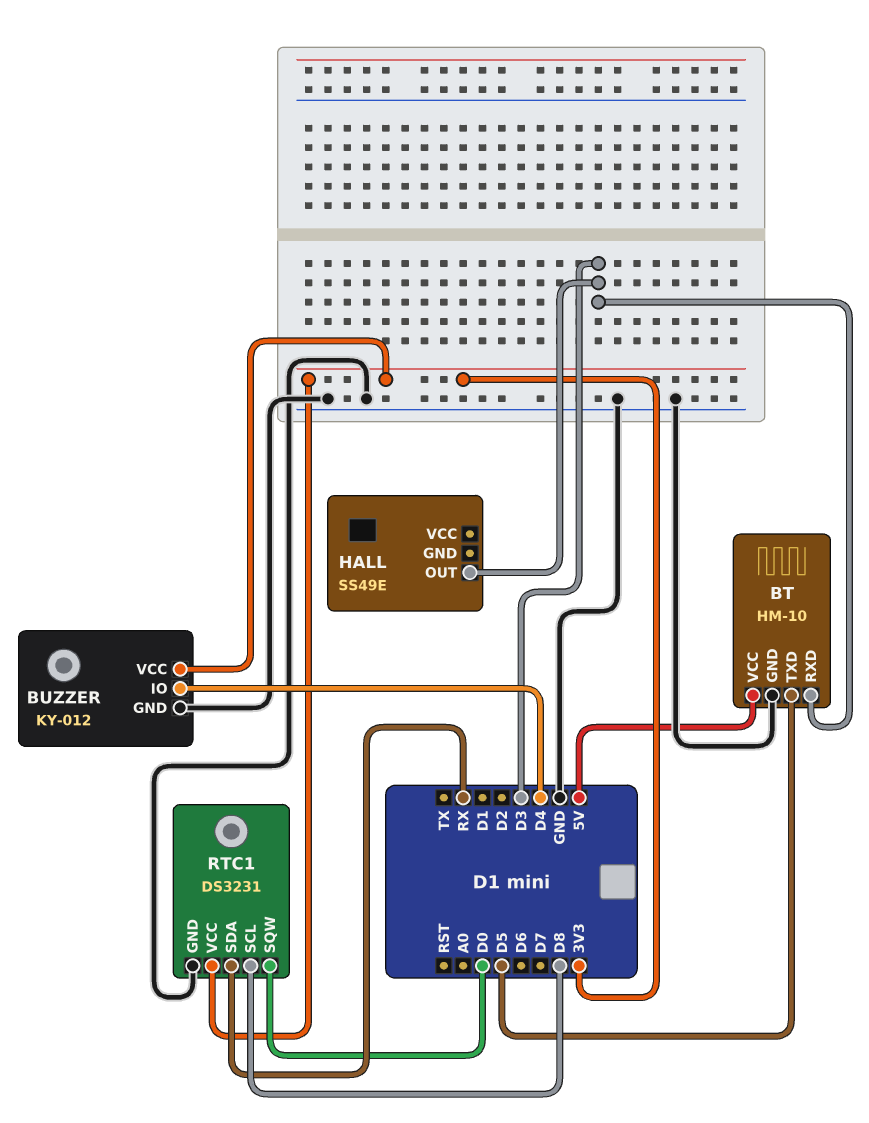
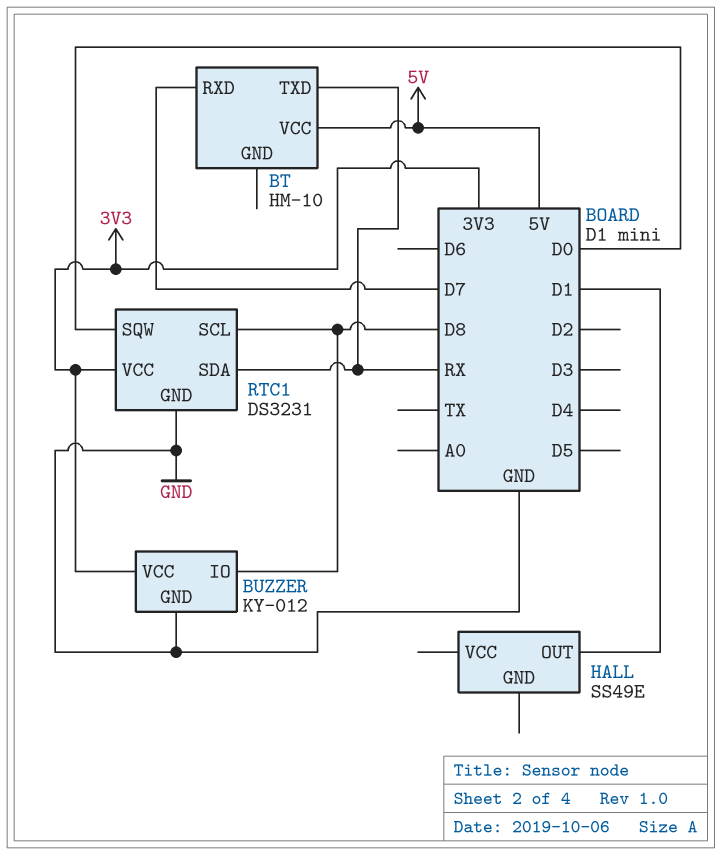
BT pin GND: GND -> none
BT pin RXD: D3 -> D7
BT pin TXD: D5 -> RX
BUZZER pin IO: D4 -> D8
HALL pin OUT: D3 -> D1

